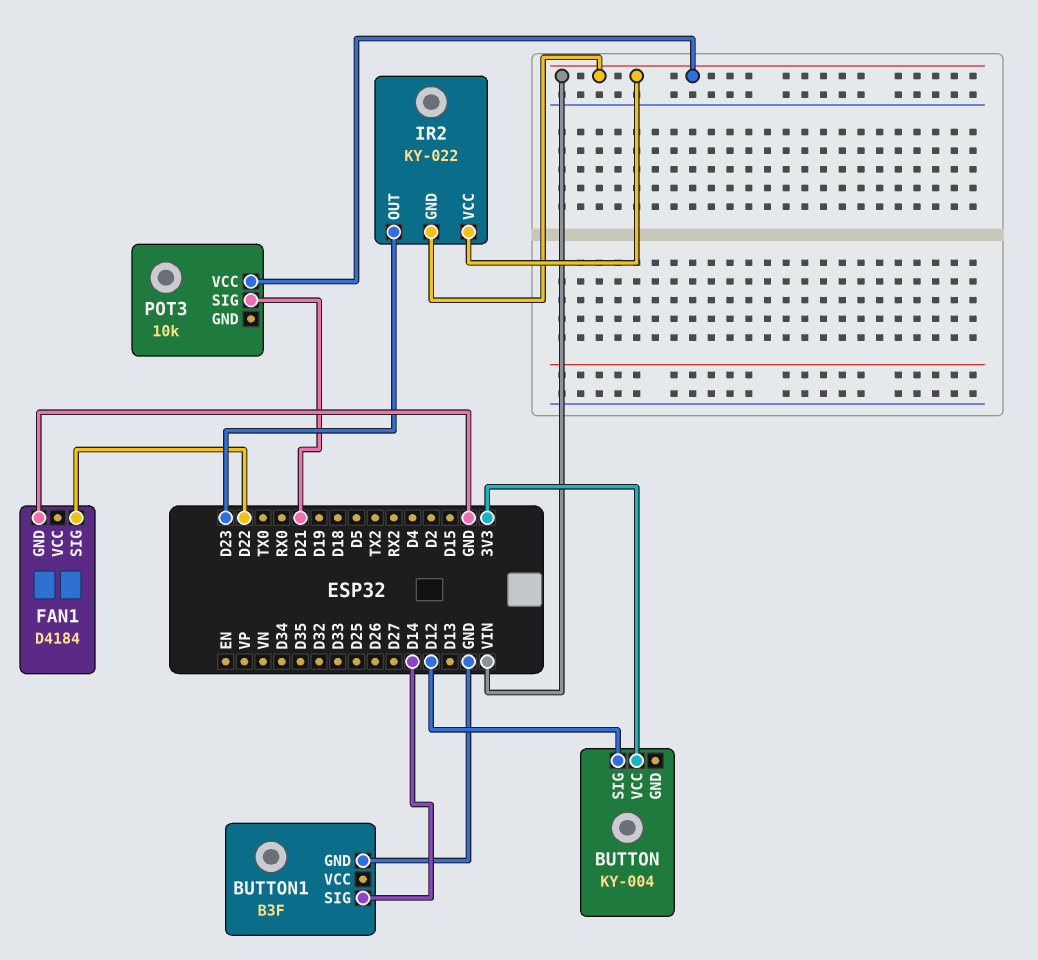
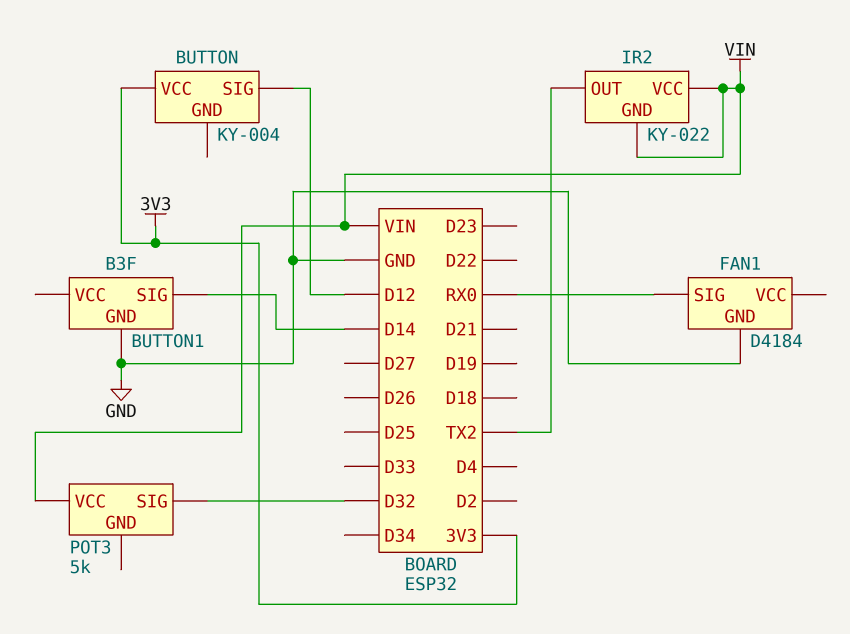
FAN1 pin SIG: D22 -> RX0
IR2 pin OUT: D23 -> TX2
POT3: 10k -> 5k
POT3 pin SIG: D21 -> D32

